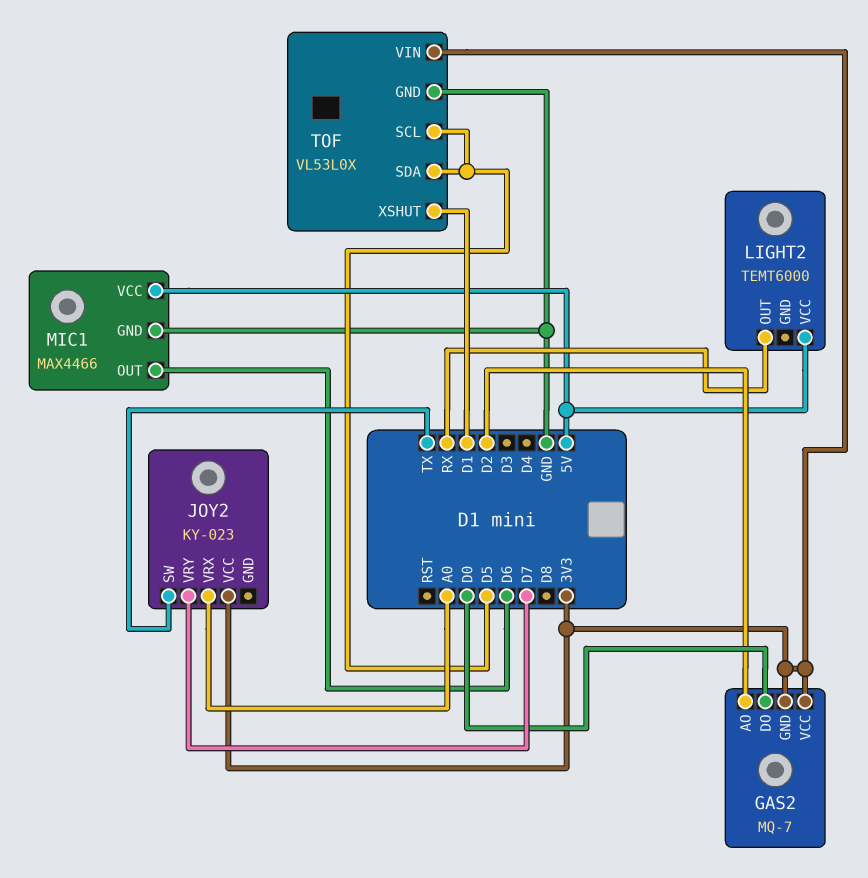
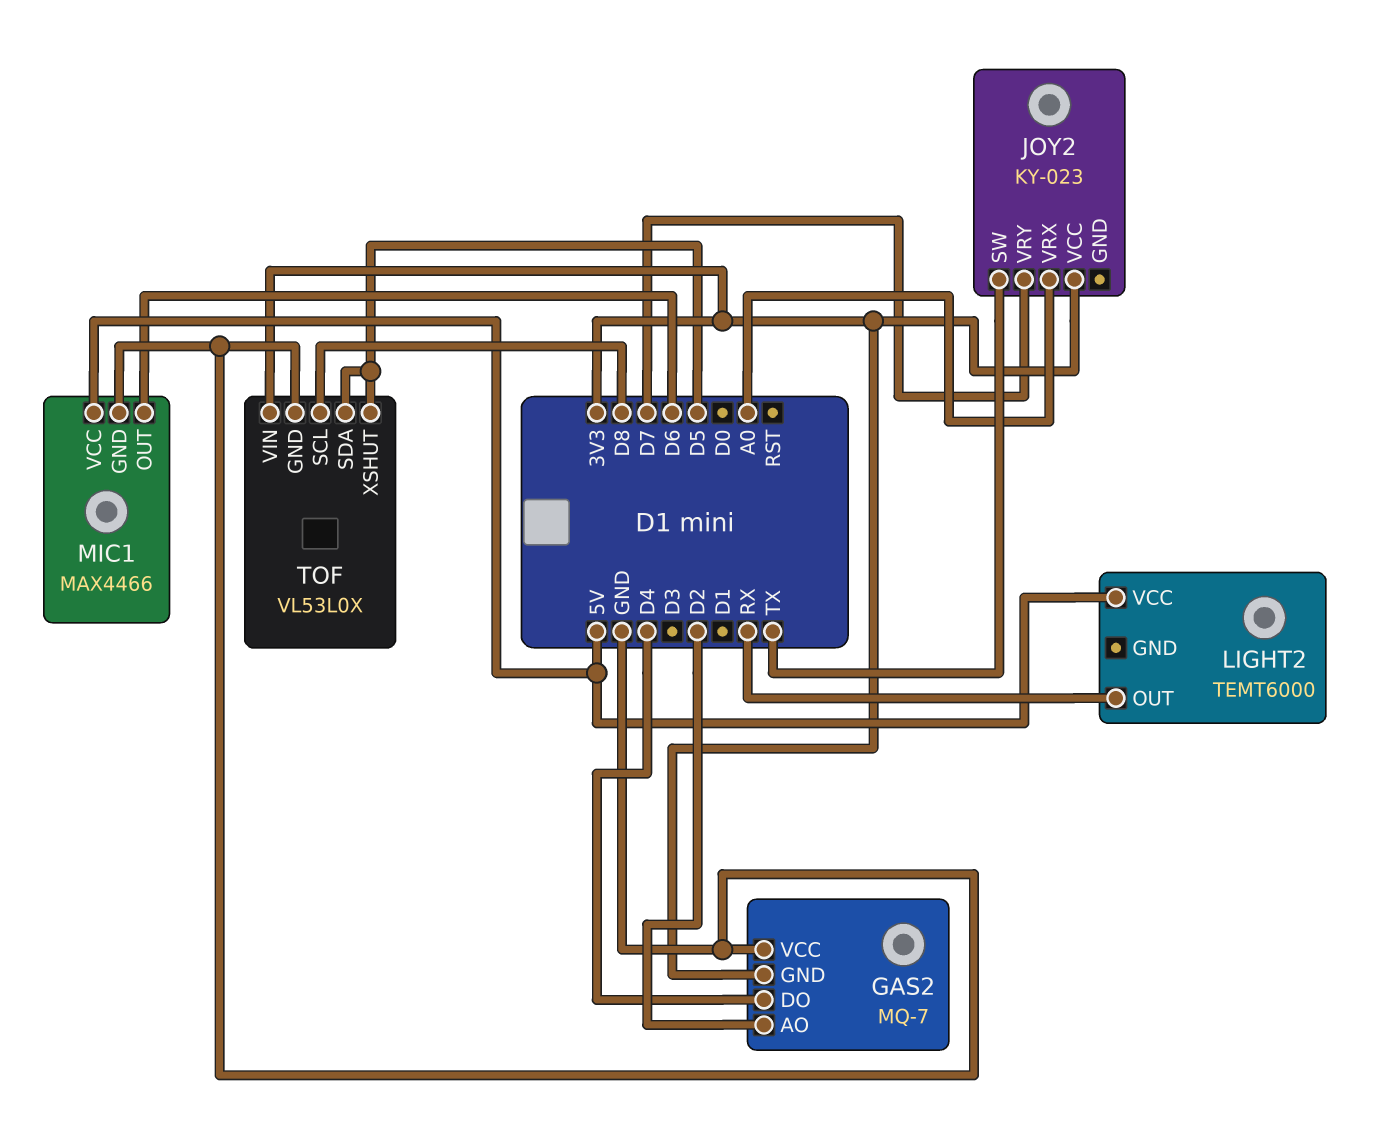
GAS2 pin DO: D0 -> D4
GAS2 pin VCC: 3V3 -> GND
TOF pin SCL: D5 -> D8
TOF pin XSHUT: D1 -> D5

